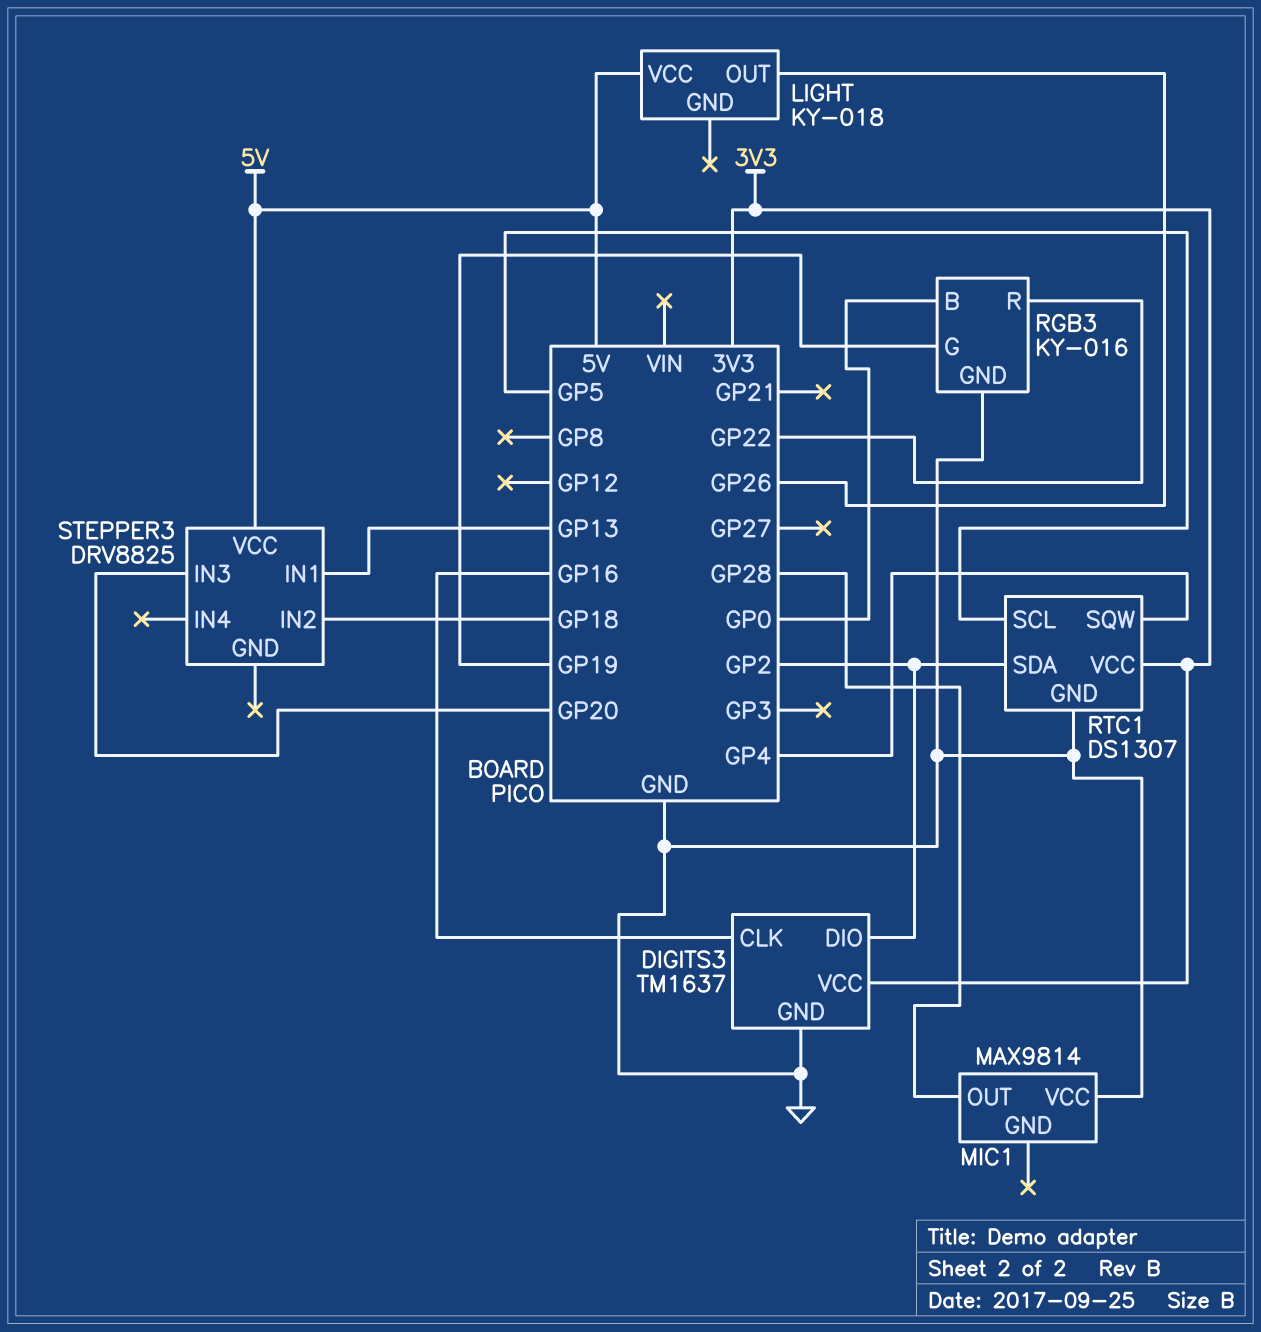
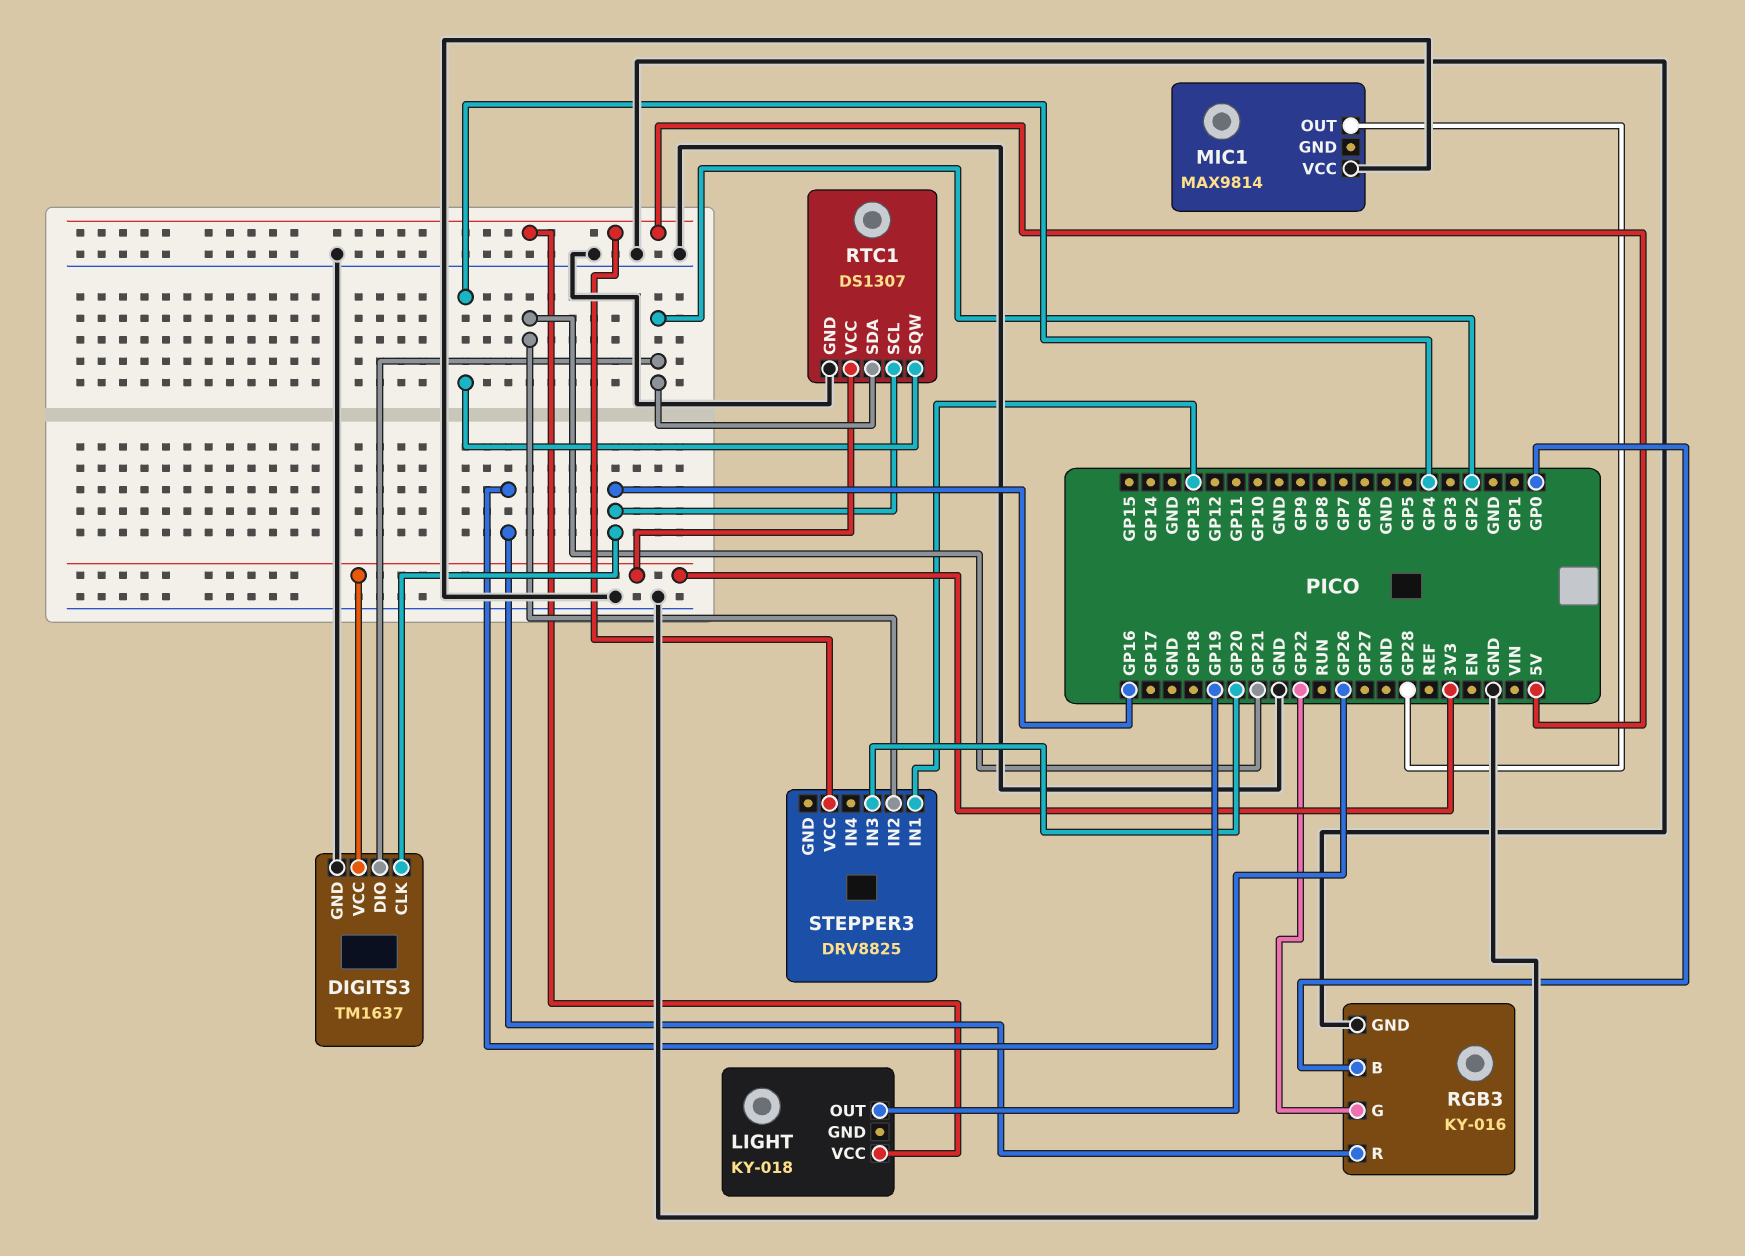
RGB3 pin G: GP19 -> GP22
RGB3 pin R: GP22 -> GP19
RTC1 pin SCL: GP5 -> GP16
STEPPER3 pin IN2: GP18 -> GP21

